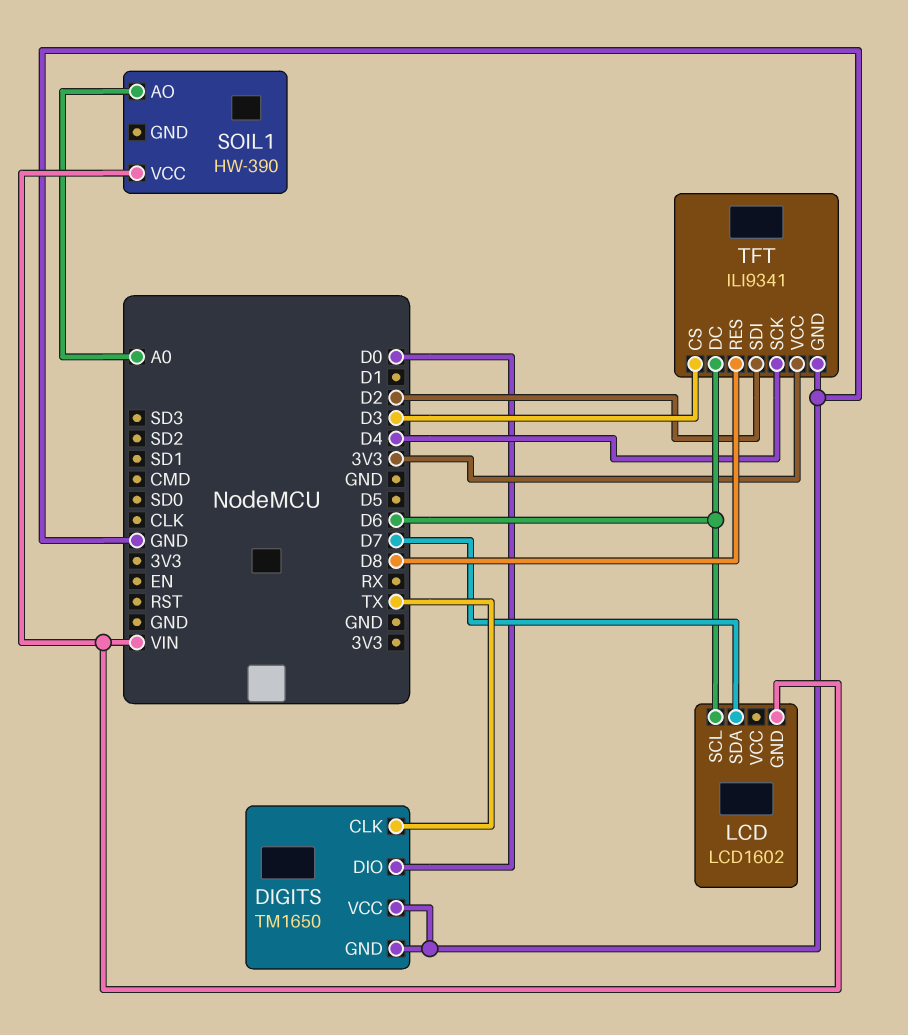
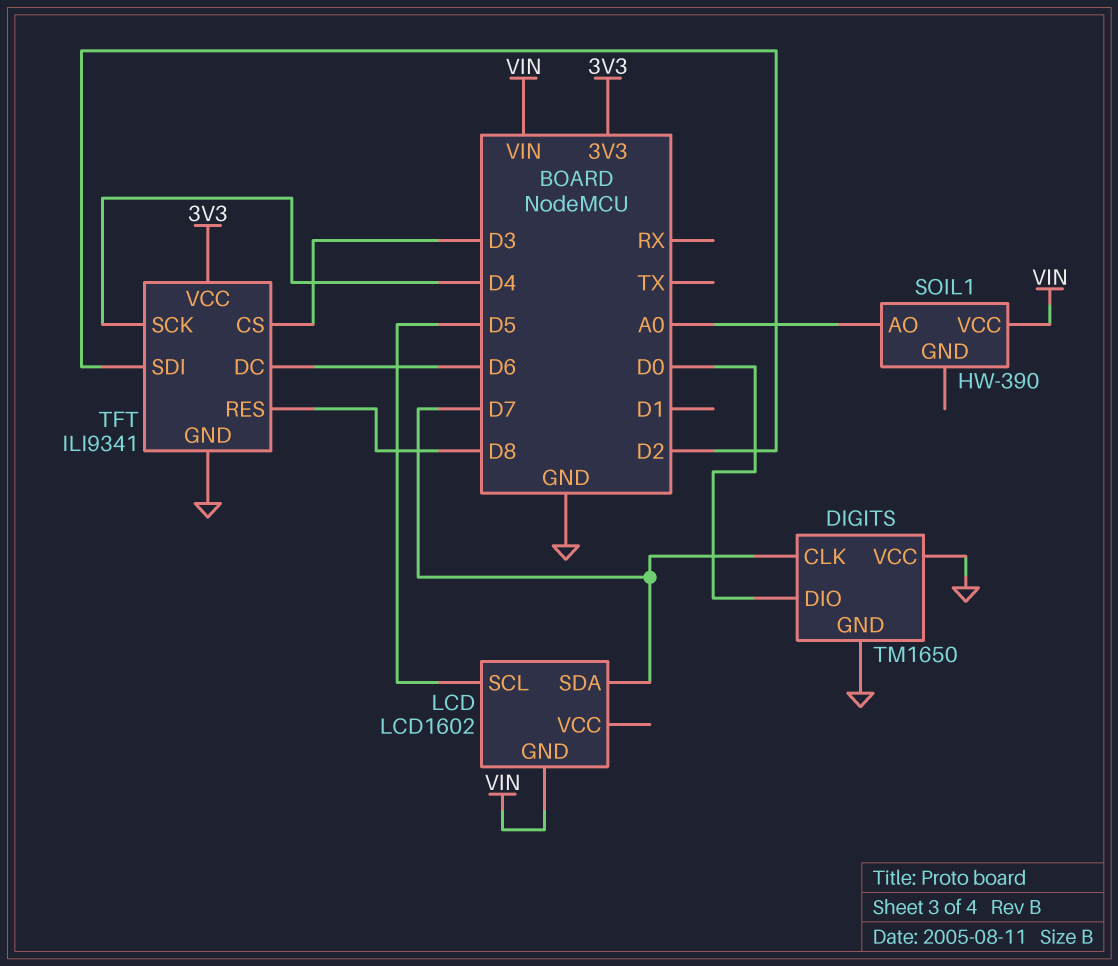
DIGITS pin CLK: TX -> D7
LCD pin SCL: D6 -> D5

